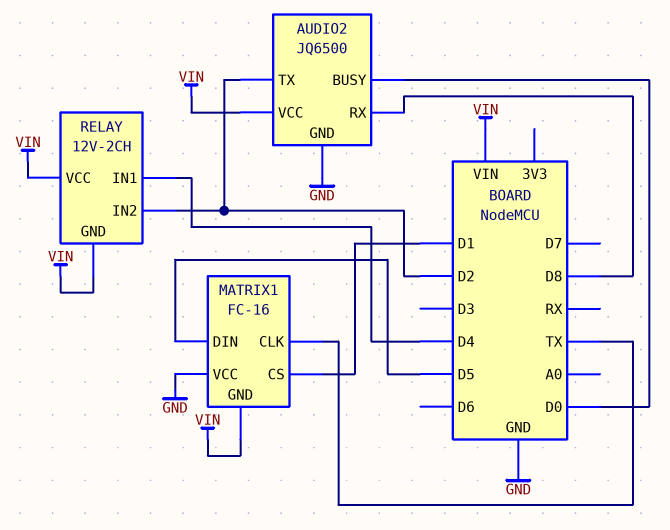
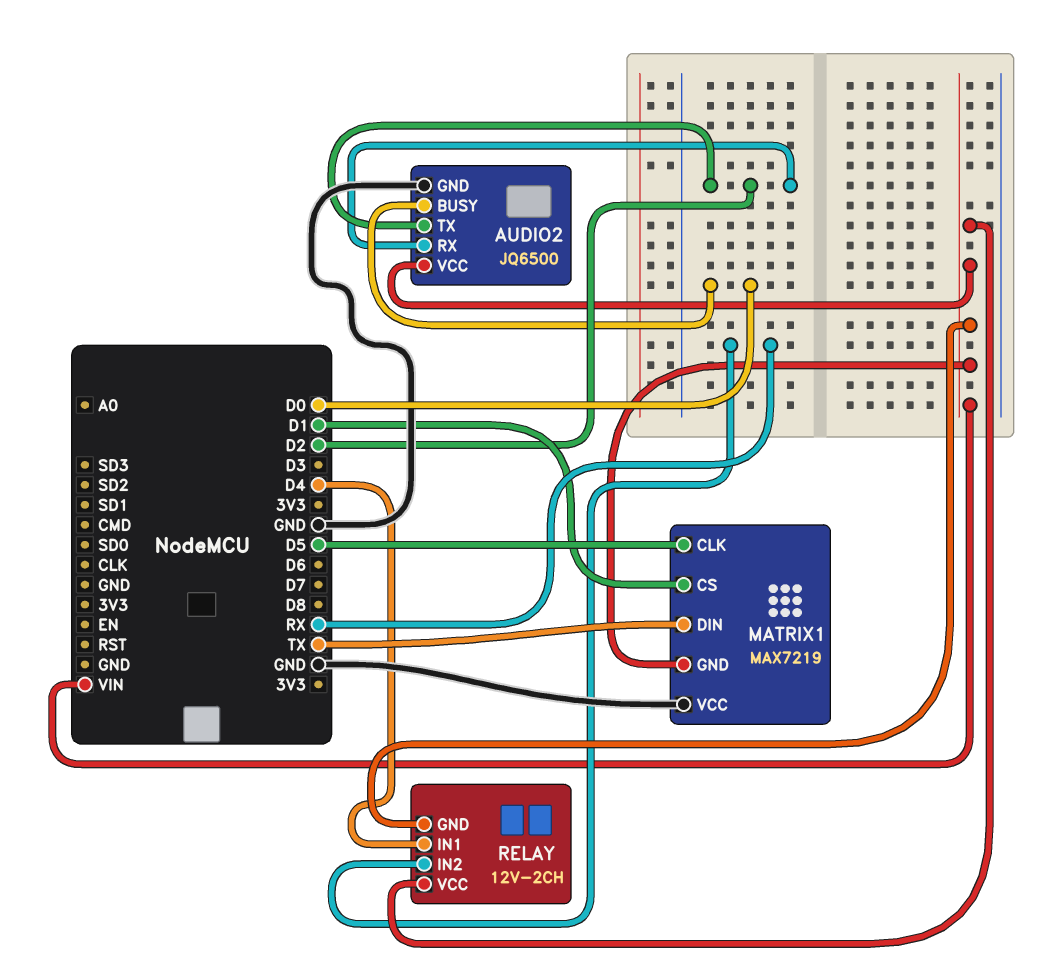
AUDIO2 pin RX: D8 -> D2
MATRIX1: FC-16 -> MAX7219
MATRIX1 pin CLK: TX -> D5
MATRIX1 pin DIN: D5 -> TX
RELAY pin IN2: D2 -> RX

